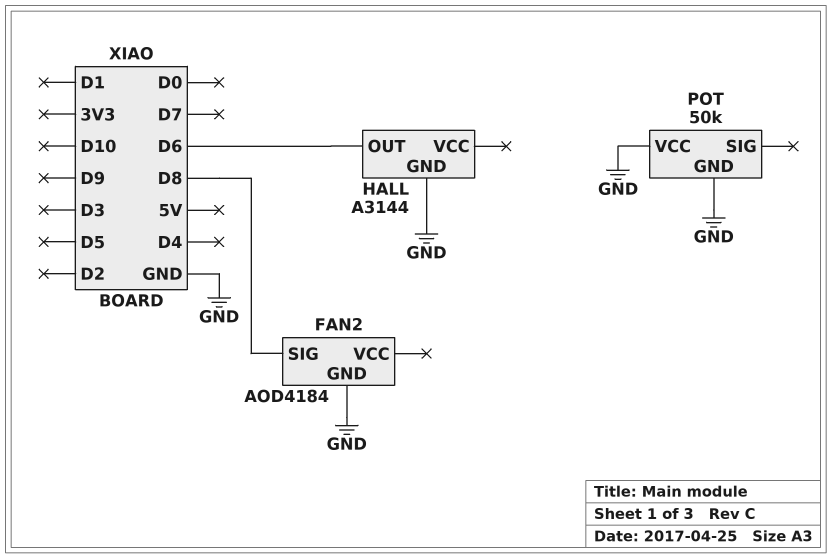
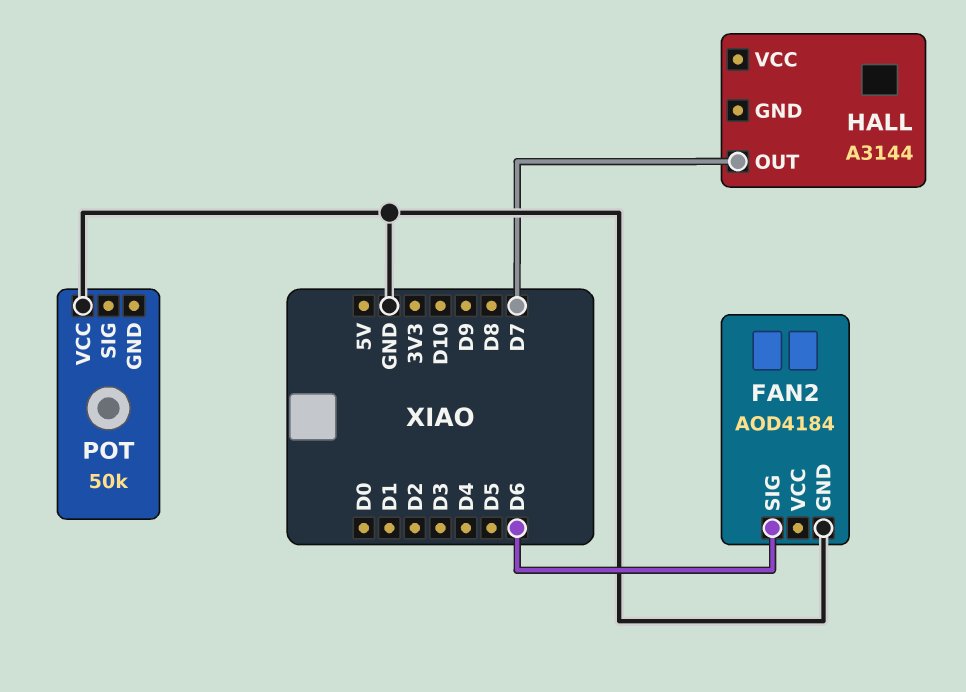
FAN2 pin SIG: D8 -> D6
HALL pin GND: GND -> none
HALL pin OUT: D6 -> D7
POT pin GND: GND -> none

